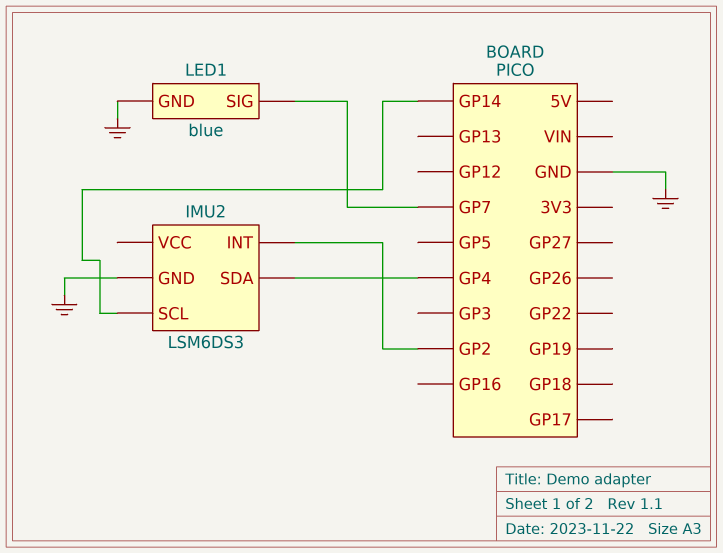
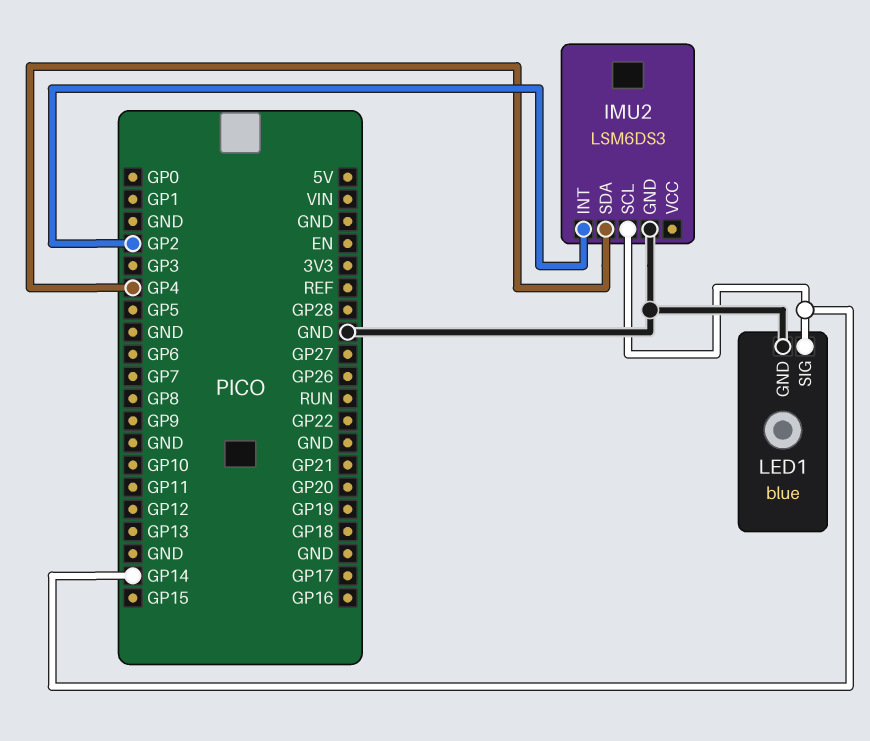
LED1 pin SIG: GP7 -> GP14

